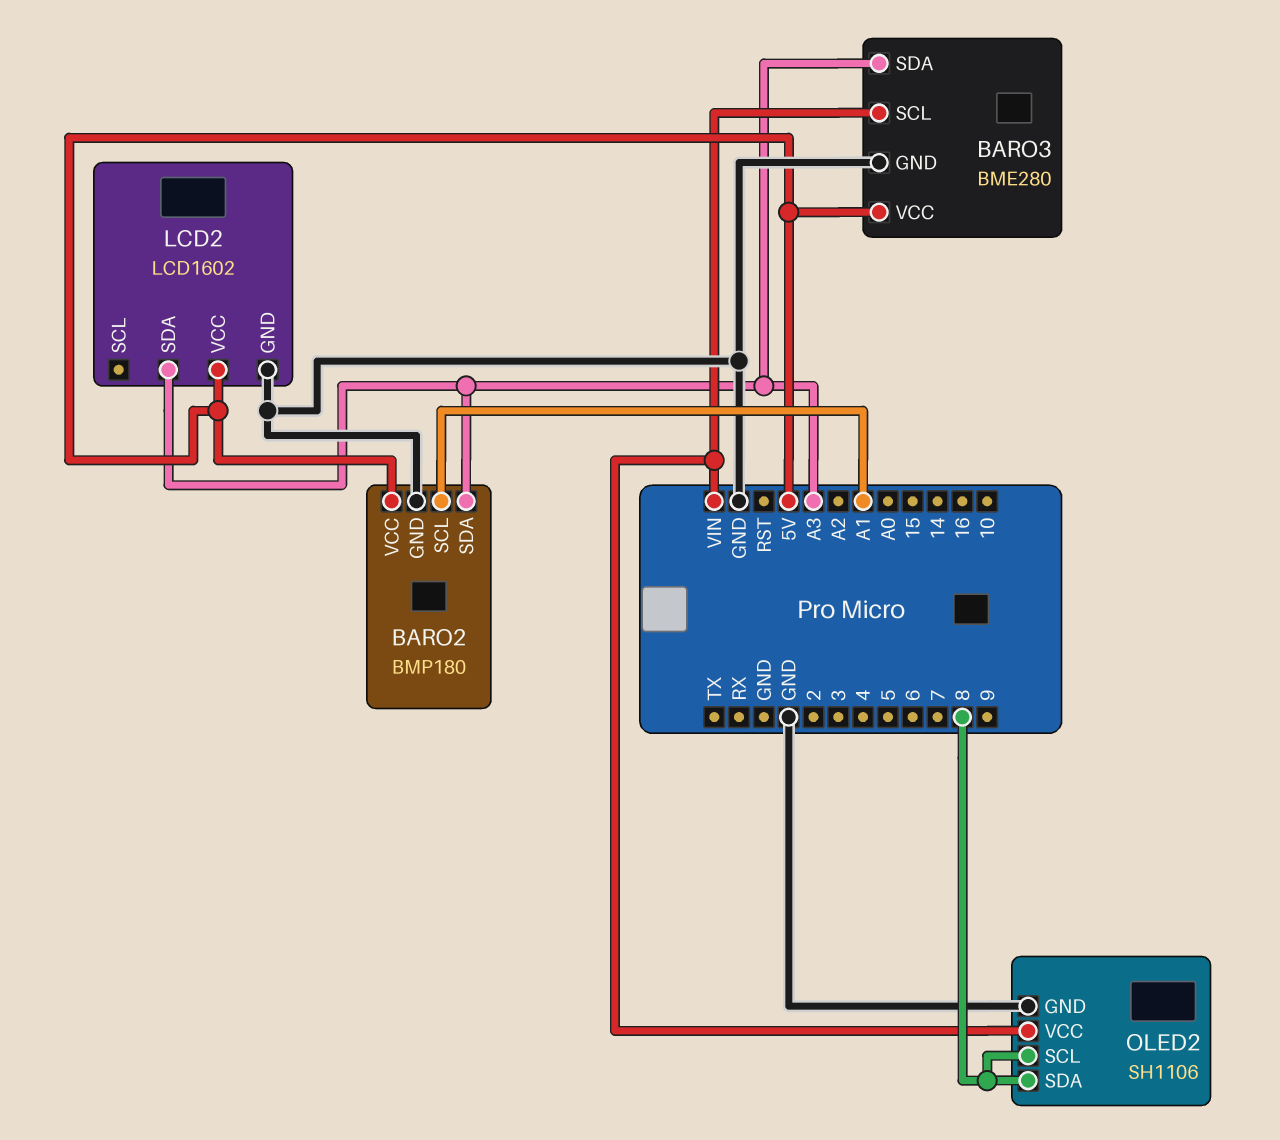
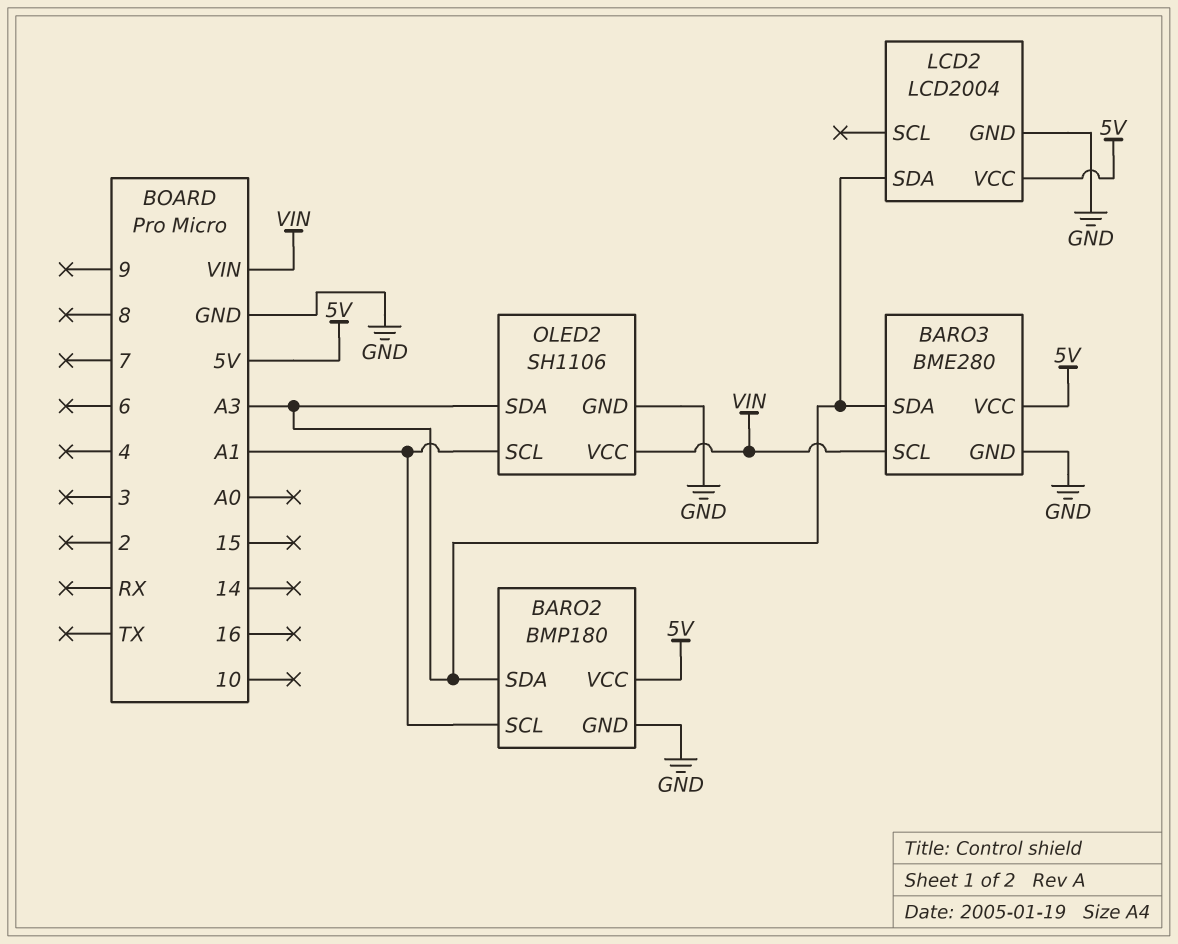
LCD2: LCD1602 -> LCD2004
OLED2 pin SCL: 8 -> A1
OLED2 pin SDA: 8 -> A3

